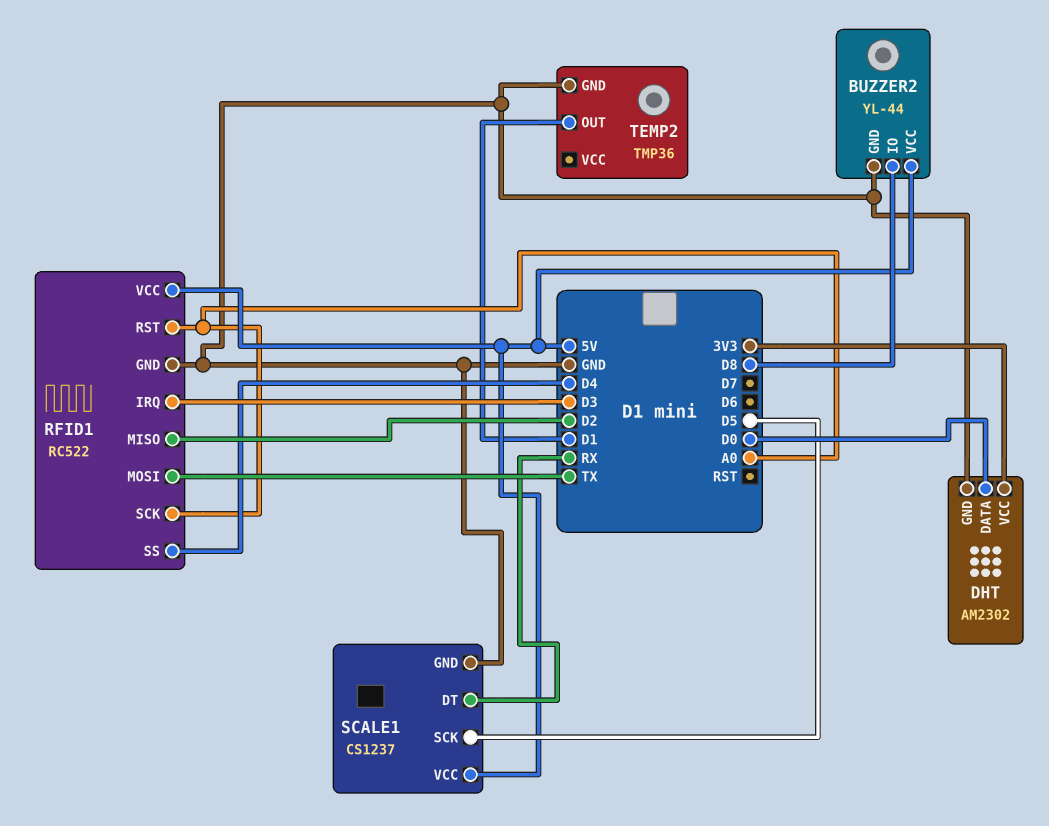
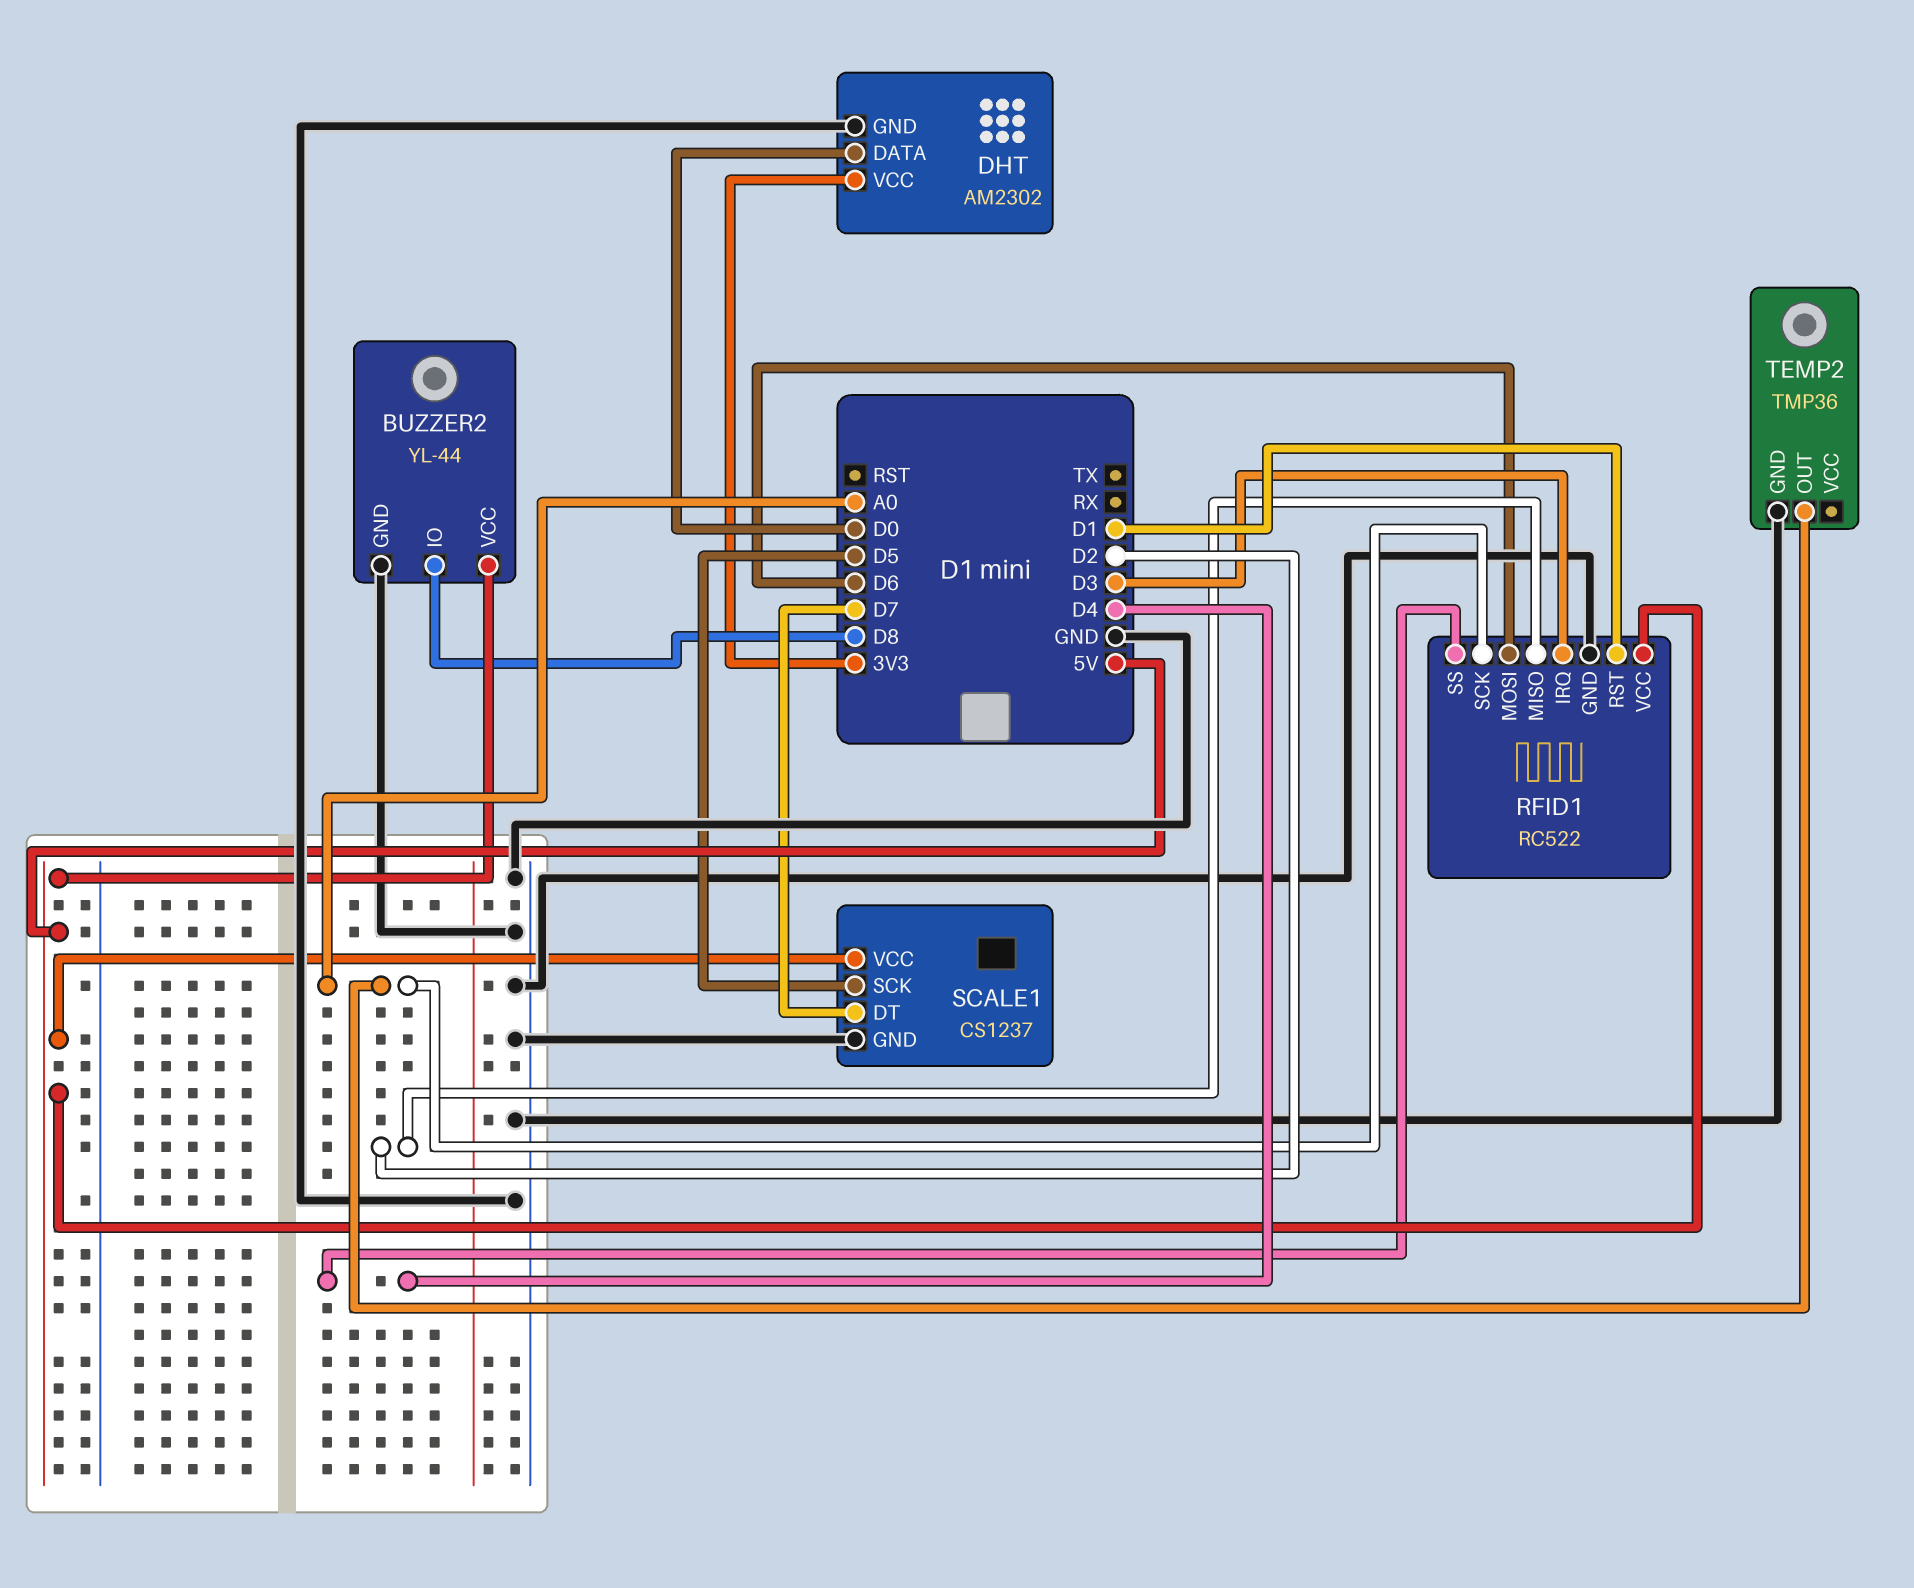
RFID1 pin MOSI: TX -> D6
RFID1 pin RST: A0 -> D1
SCALE1 pin DT: RX -> D7
TEMP2 pin OUT: D1 -> A0

